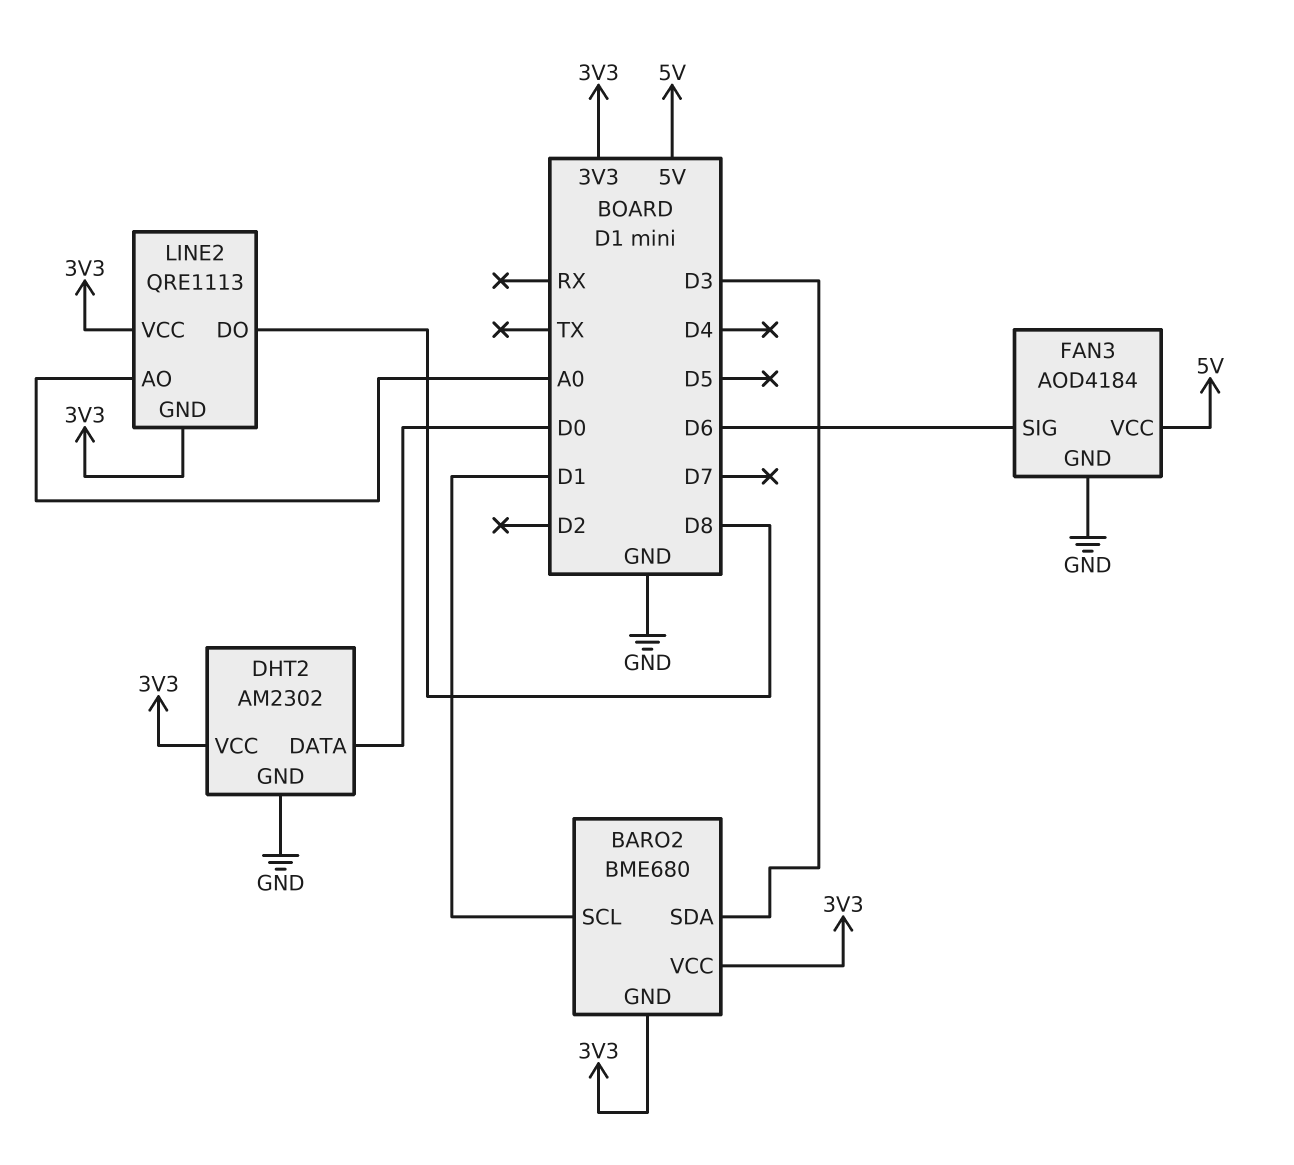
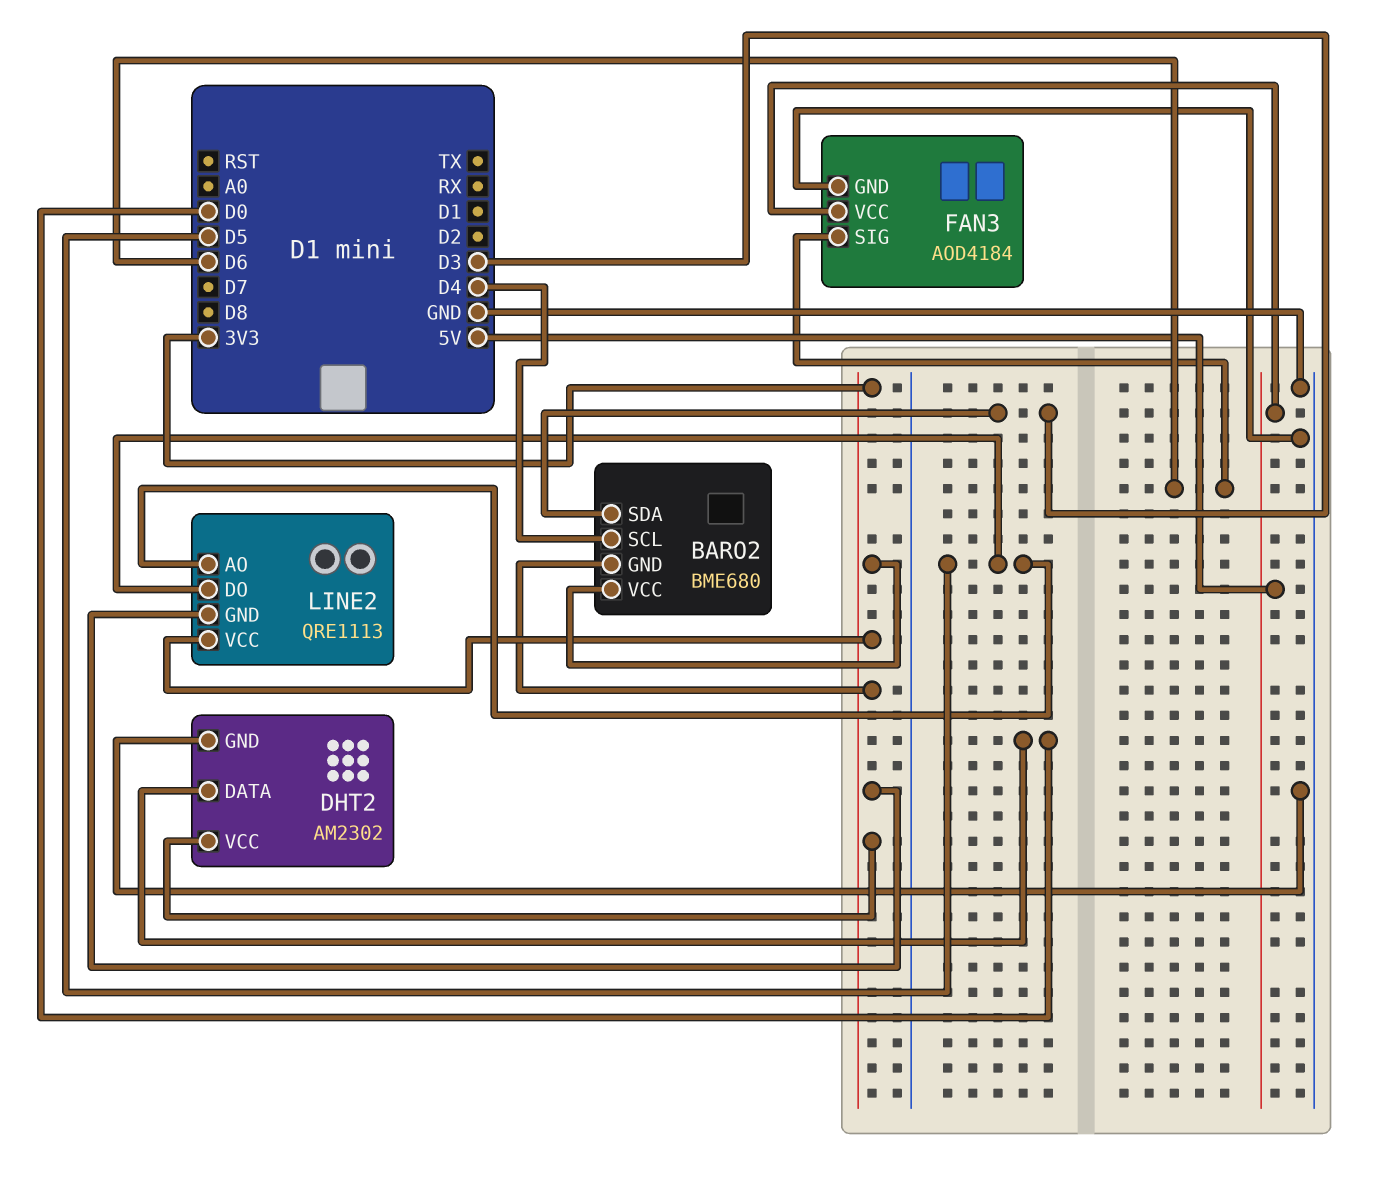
BARO2 pin SCL: D1 -> D4
LINE2 pin AO: A0 -> D5
LINE2 pin DO: D8 -> D5

